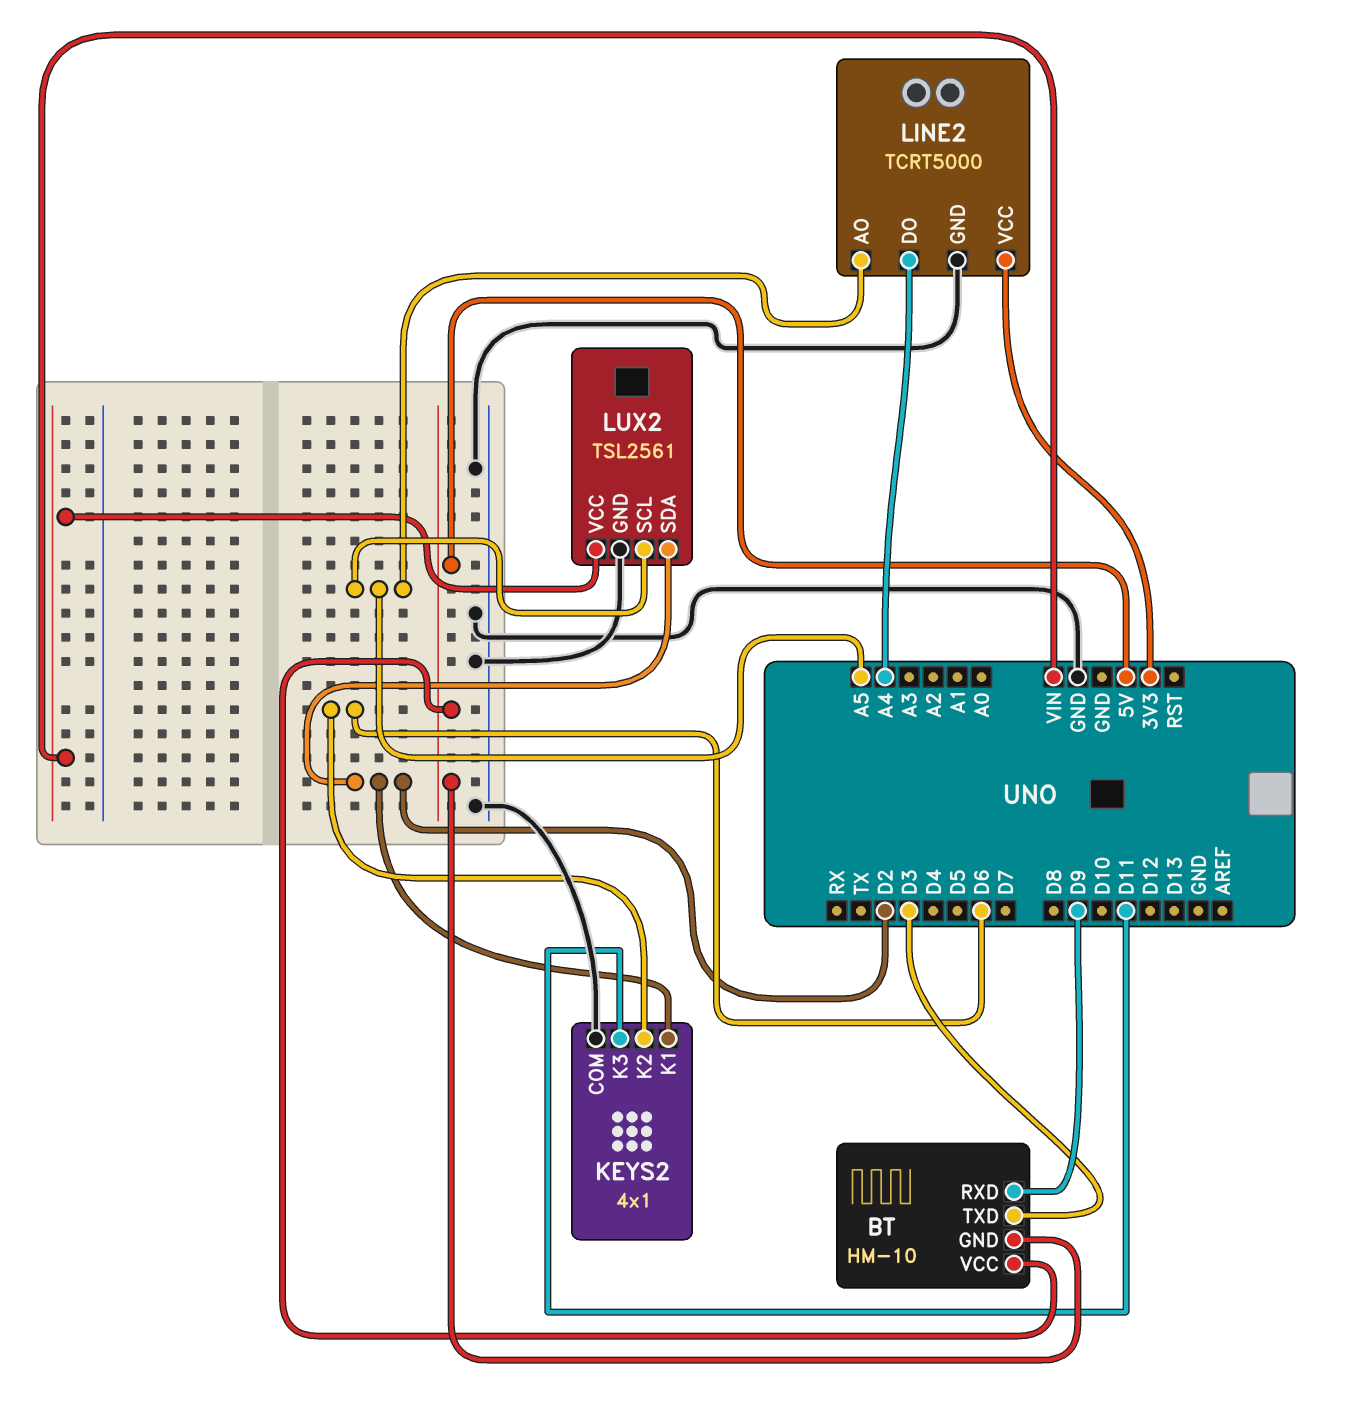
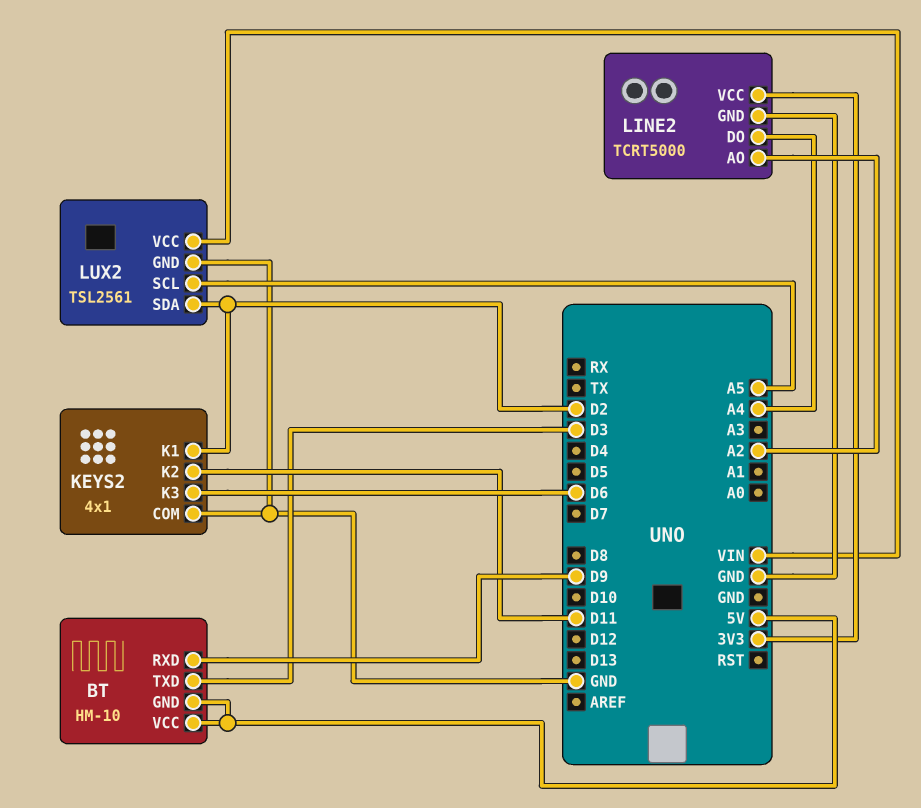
KEYS2 pin K2: D6 -> D11
KEYS2 pin K3: D11 -> D6
LINE2 pin AO: A5 -> A2

